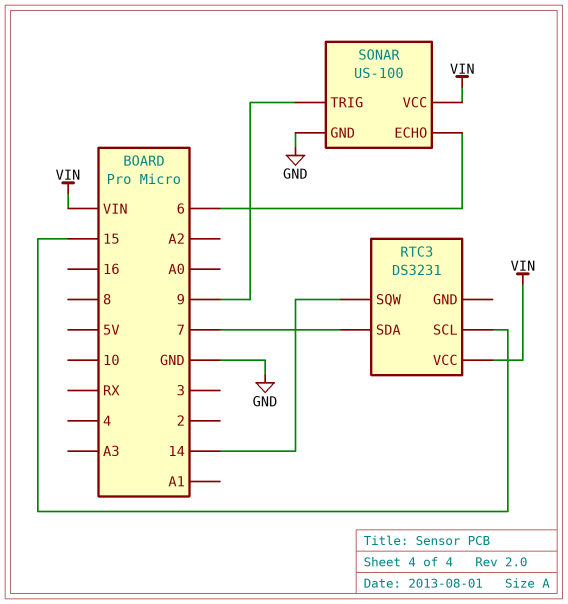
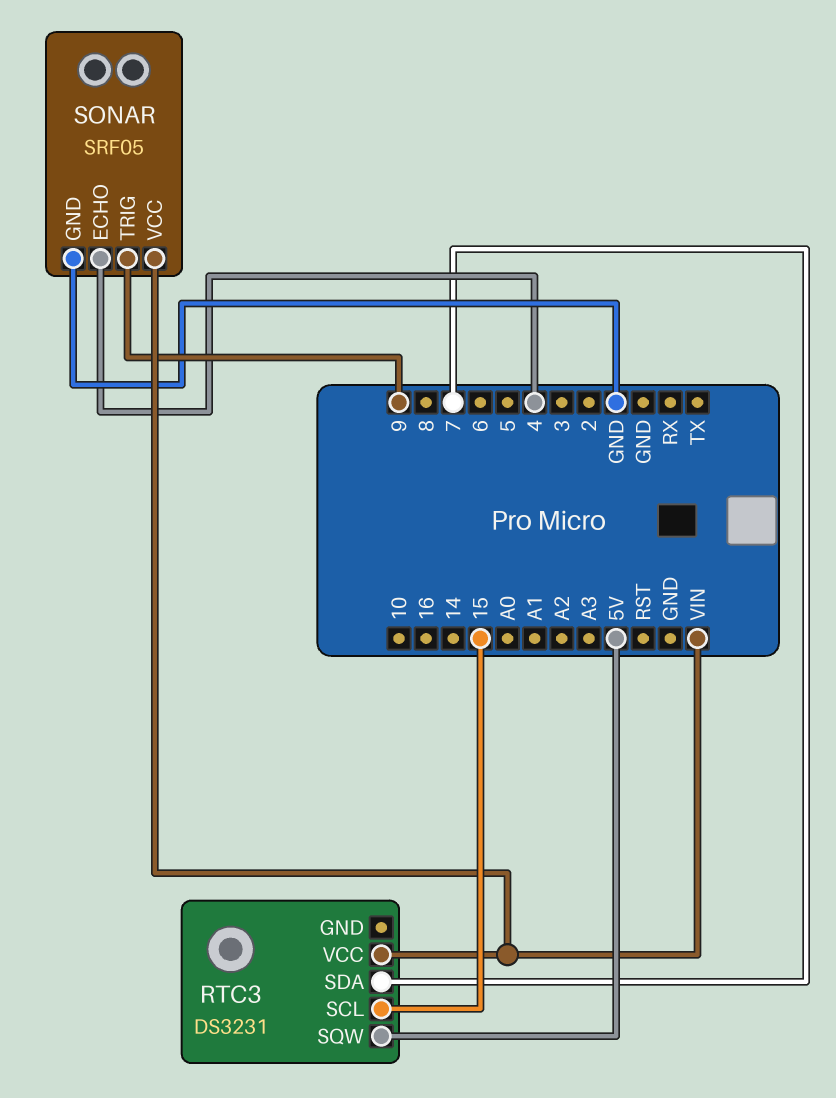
RTC3 pin SQW: 14 -> 5V
SONAR: US-100 -> SRF05
SONAR pin ECHO: 6 -> 4

